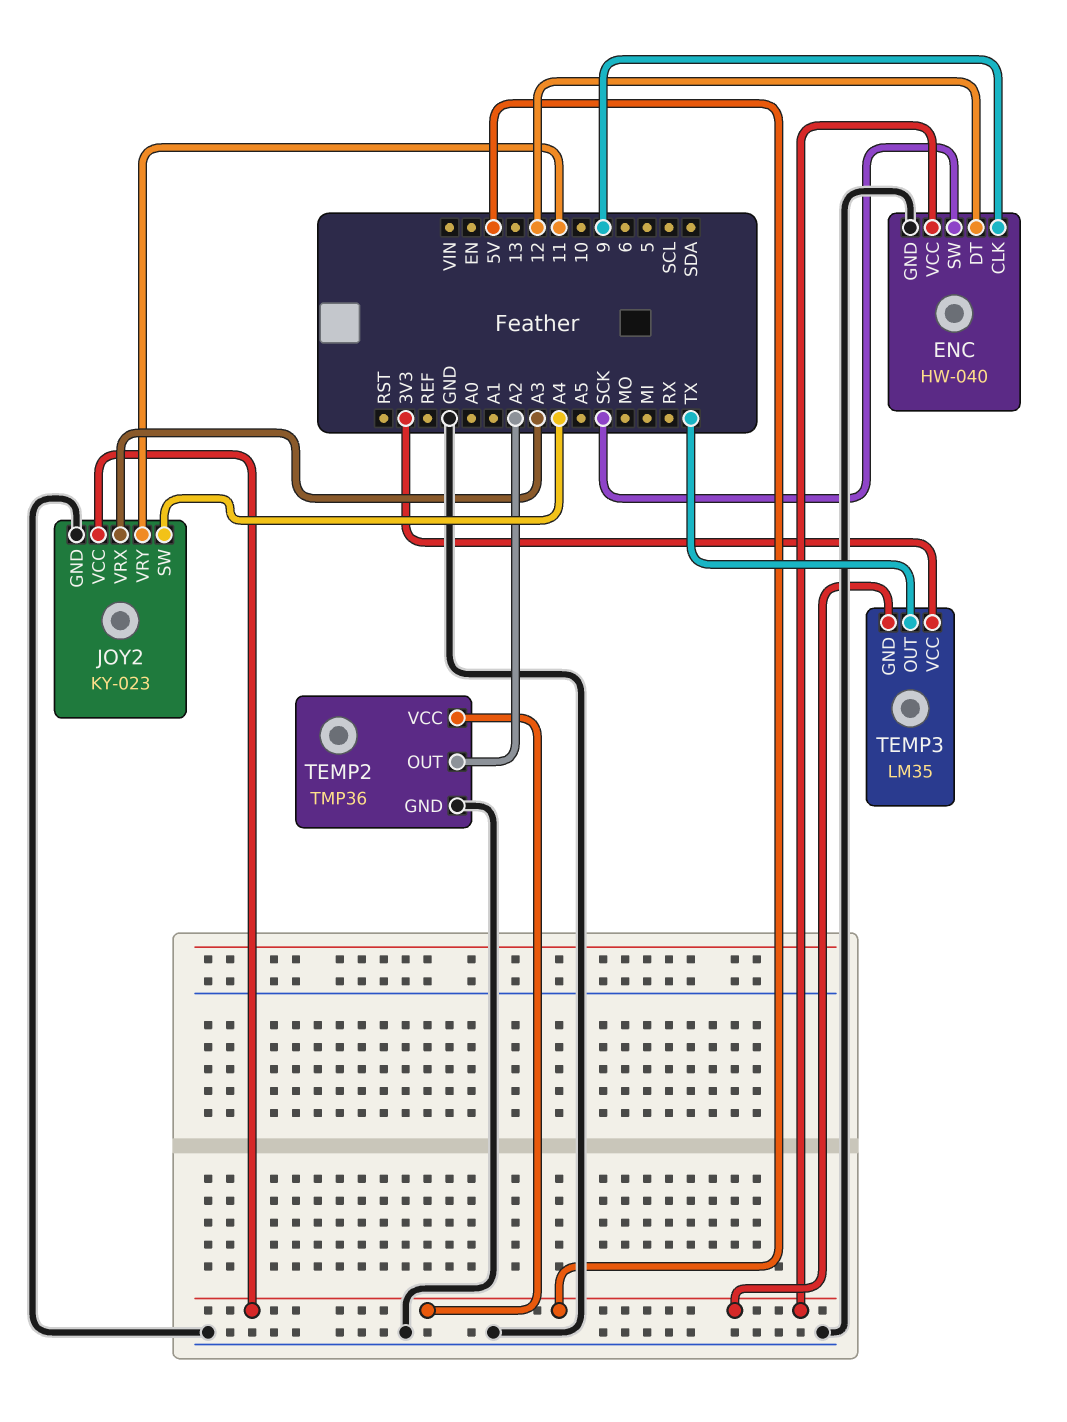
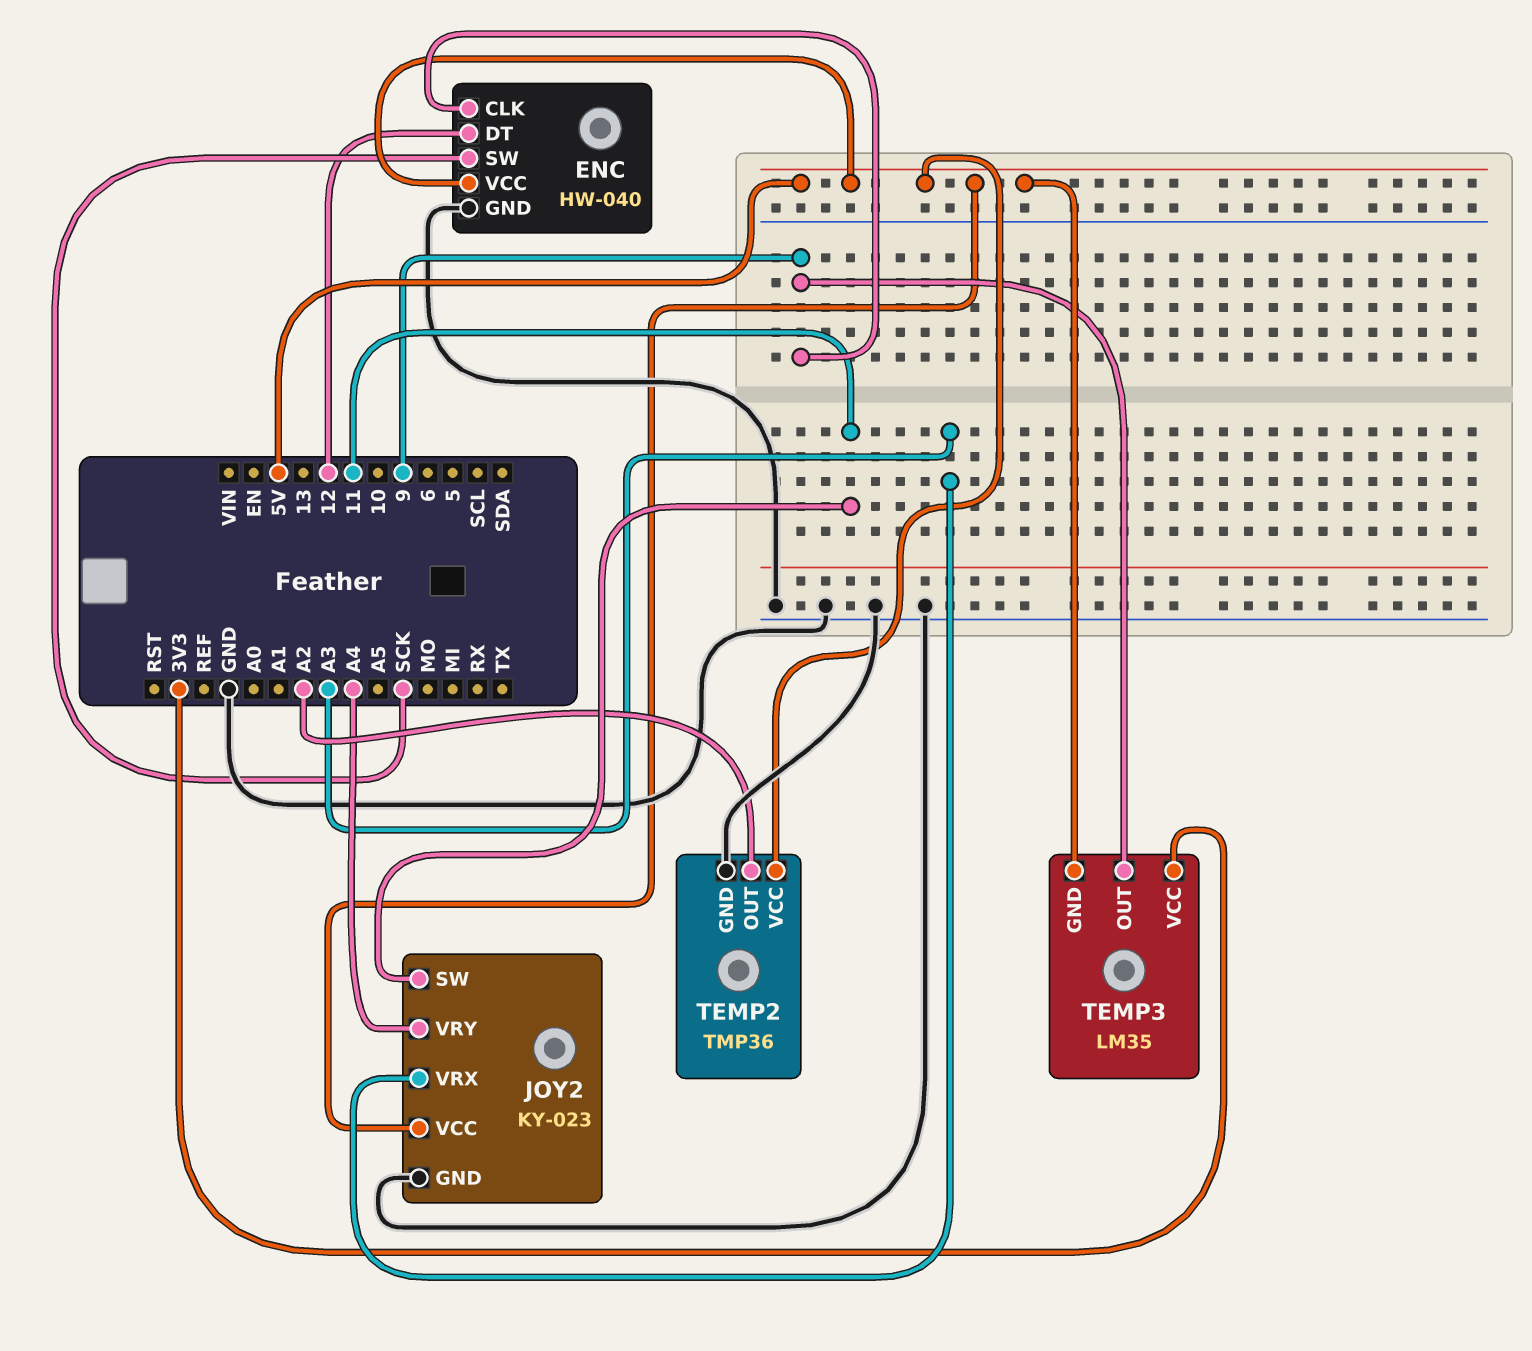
JOY2 pin SW: A4 -> 11
JOY2 pin VRY: 11 -> A4
TEMP3 pin OUT: TX -> 9

